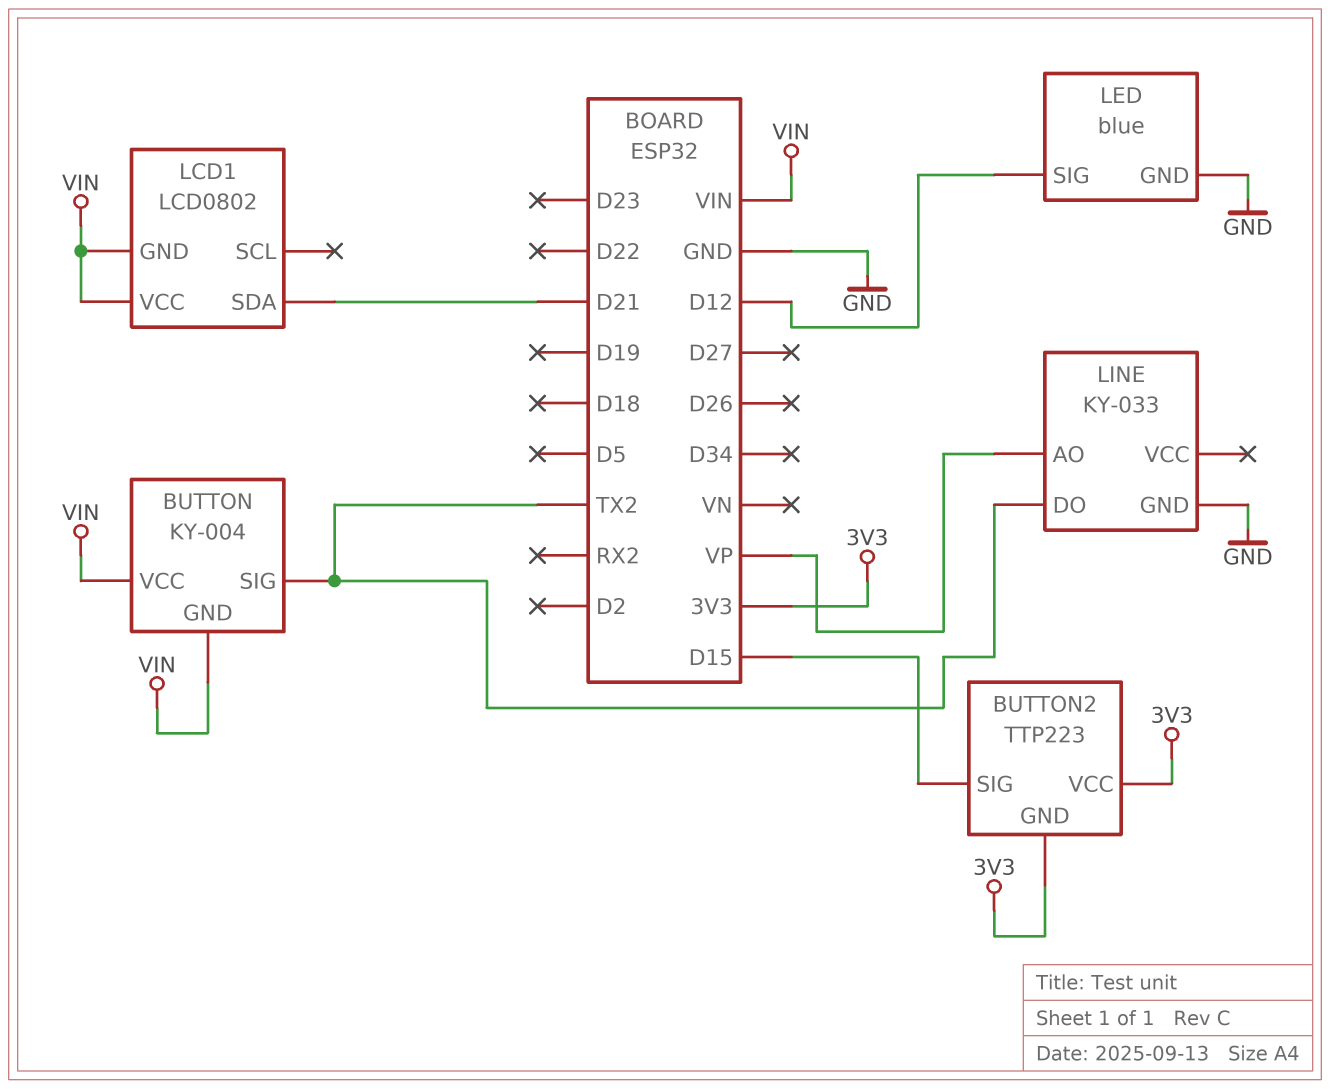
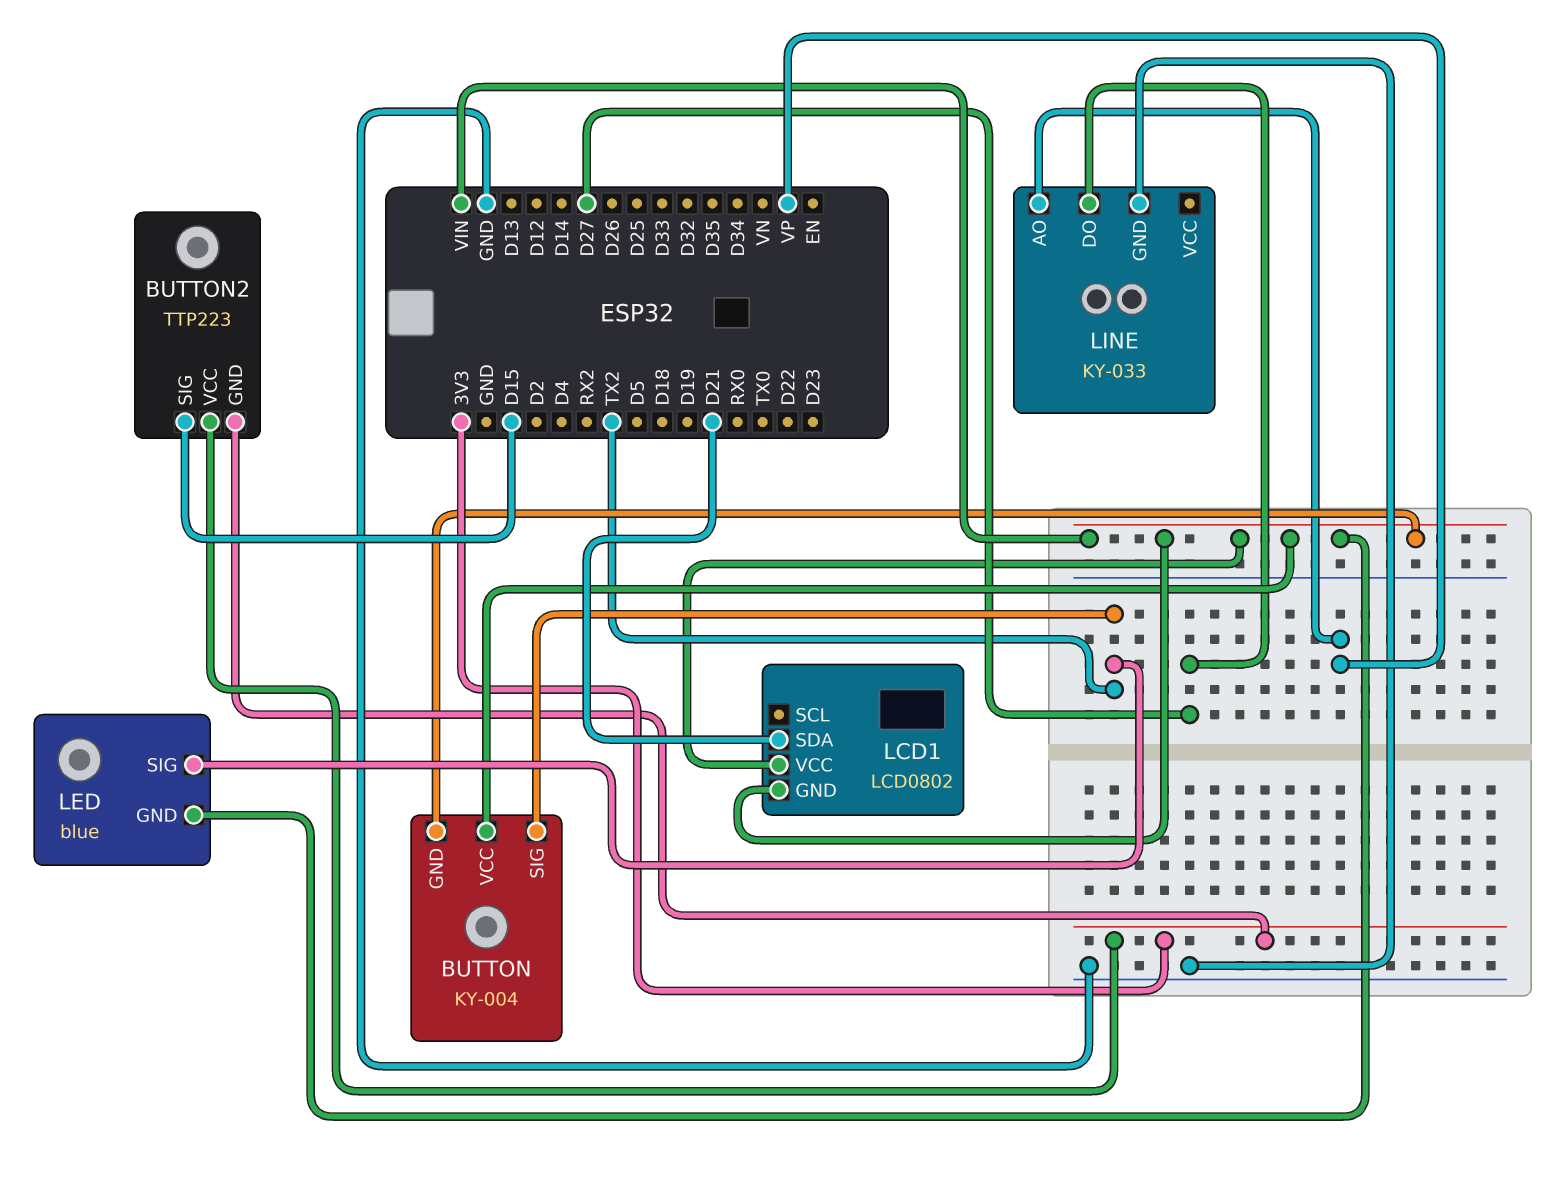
LED pin GND: GND -> VIN
LED pin SIG: D12 -> TX2
LINE pin DO: TX2 -> D27

